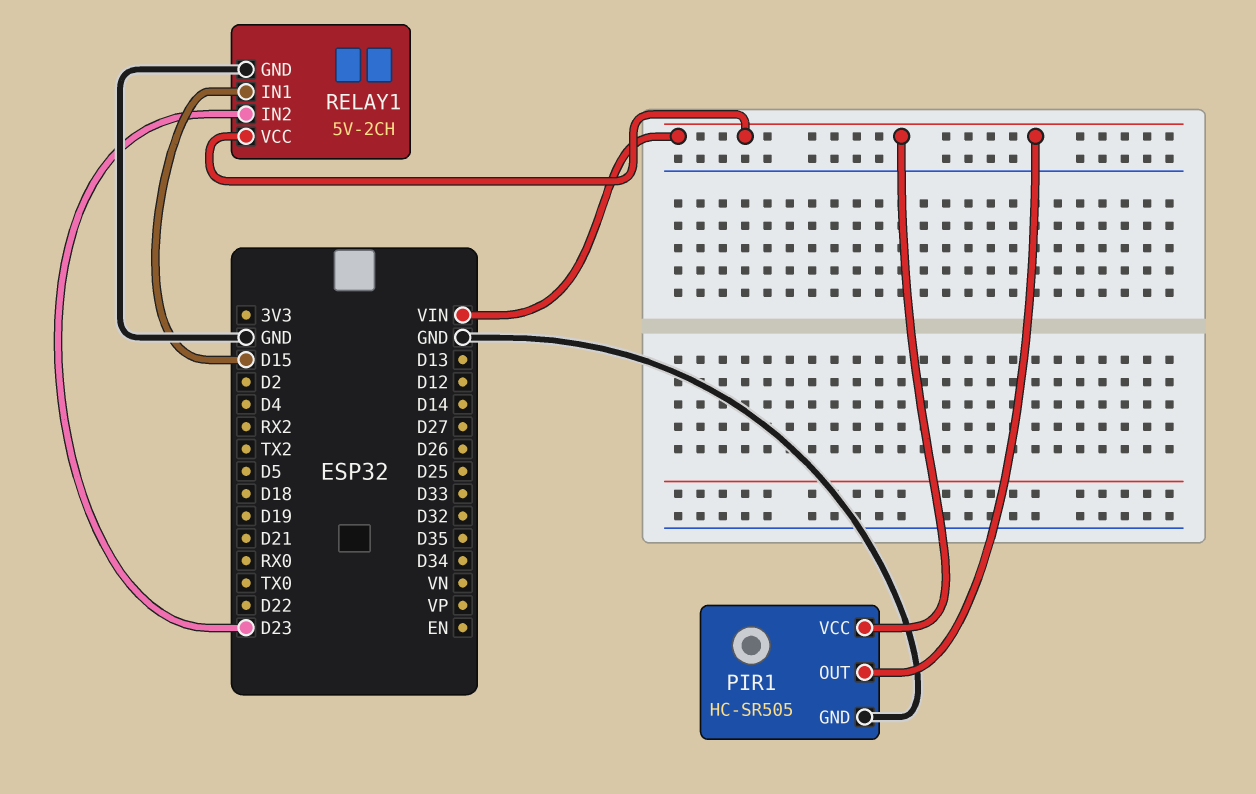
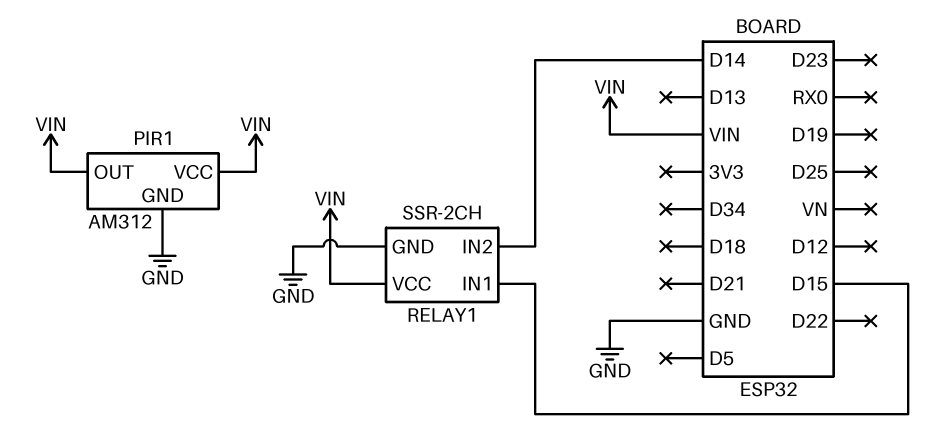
PIR1: HC-SR505 -> AM312
RELAY1: 5V-2CH -> SSR-2CH
RELAY1 pin IN2: D23 -> D14

